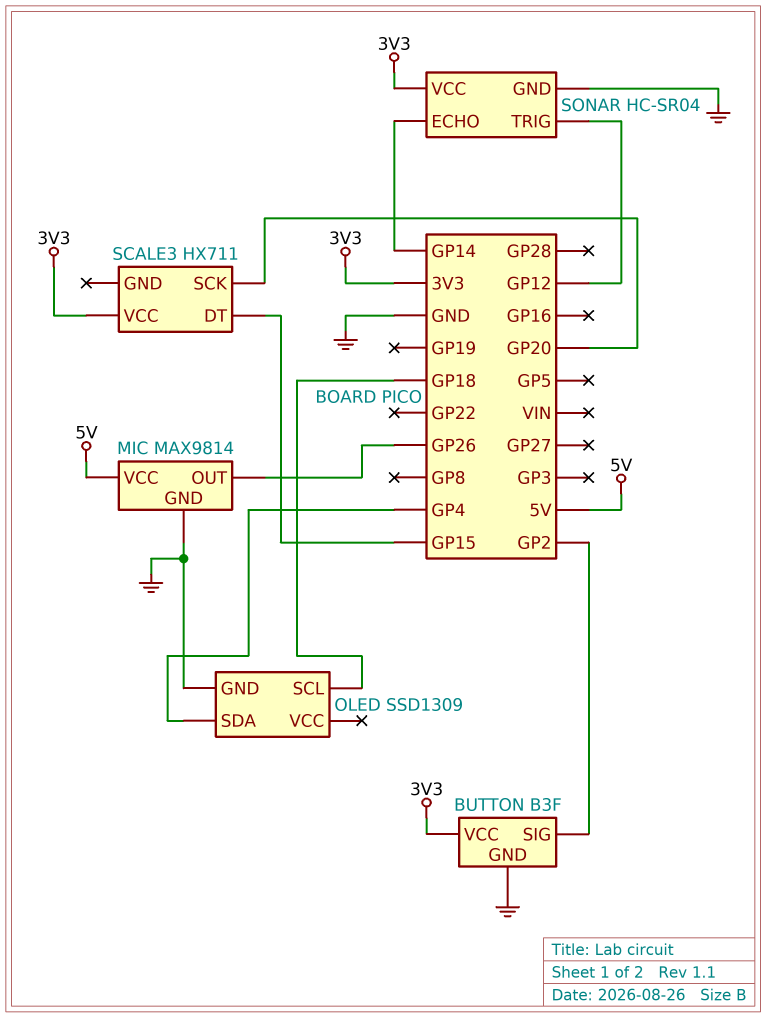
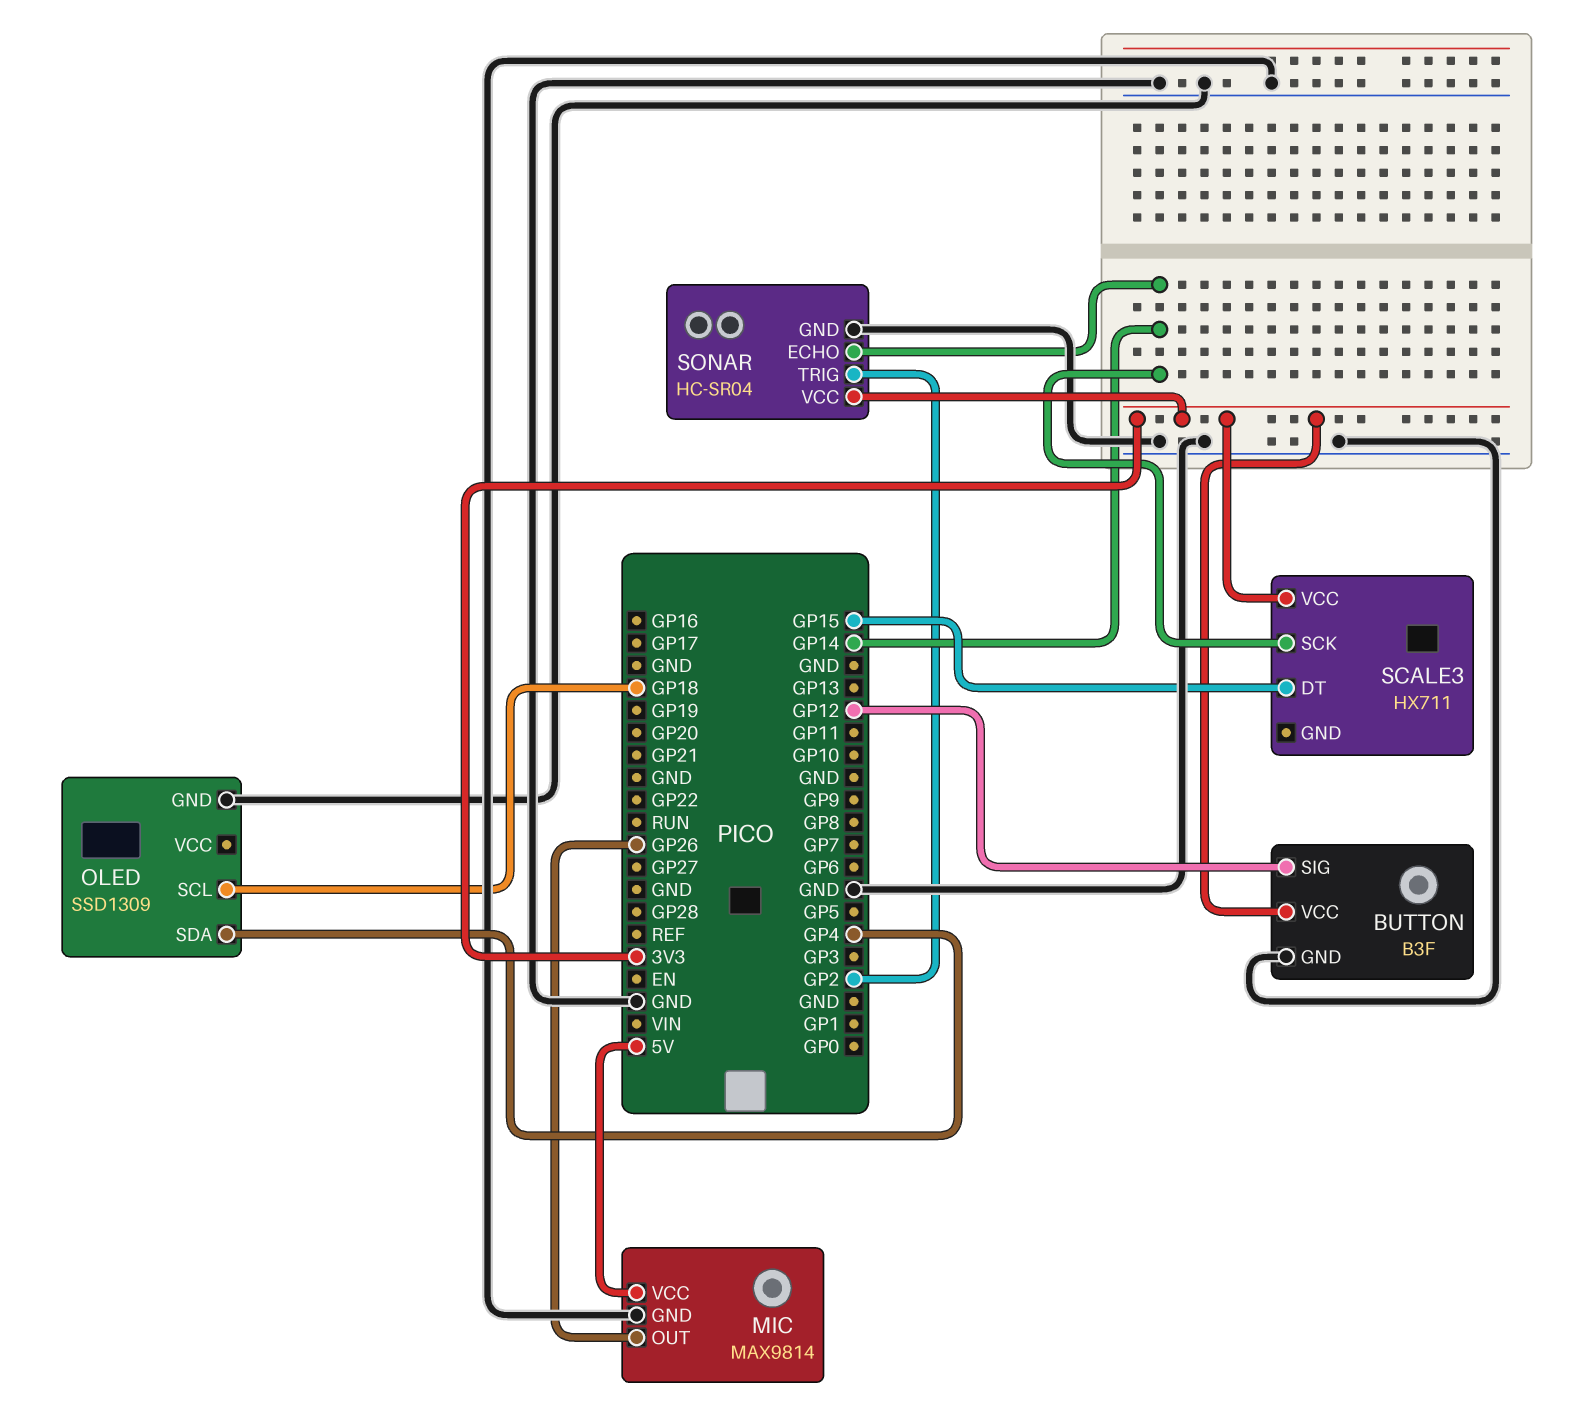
BUTTON pin SIG: GP2 -> GP12
SCALE3 pin SCK: GP20 -> GP14
SONAR pin TRIG: GP12 -> GP2

